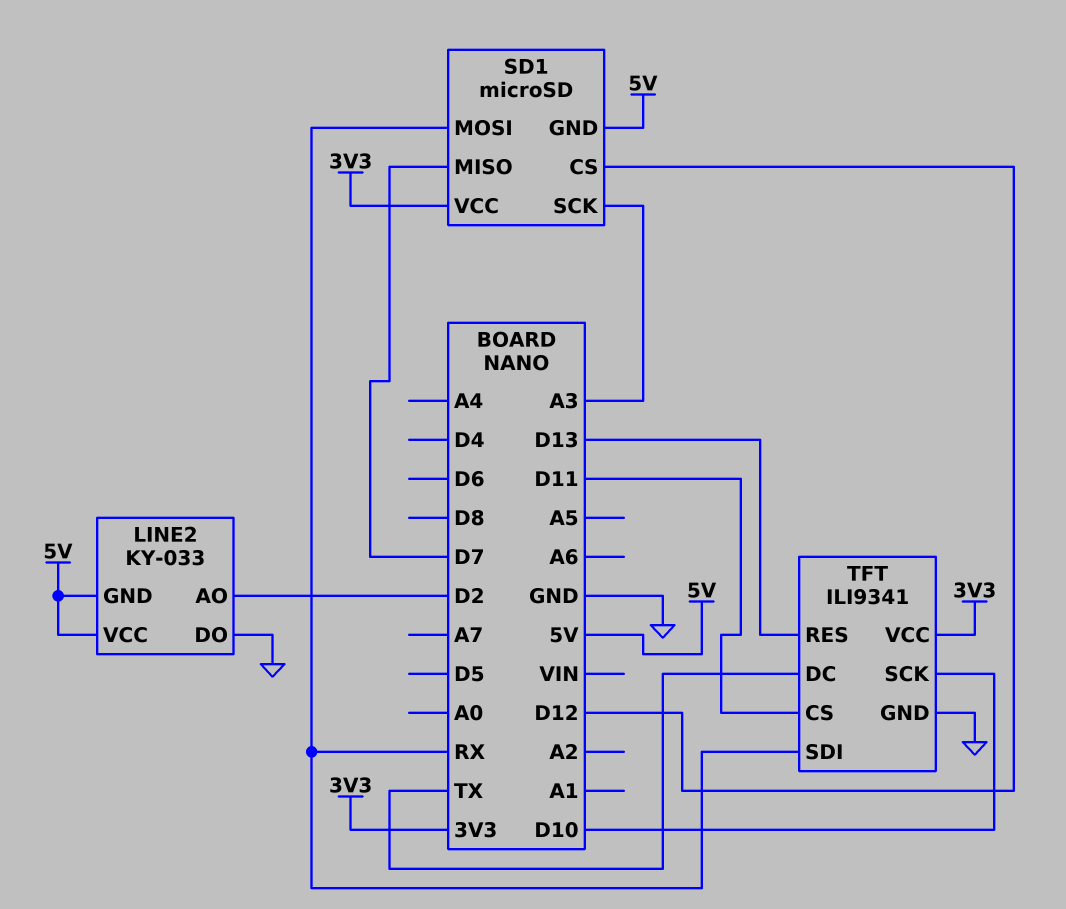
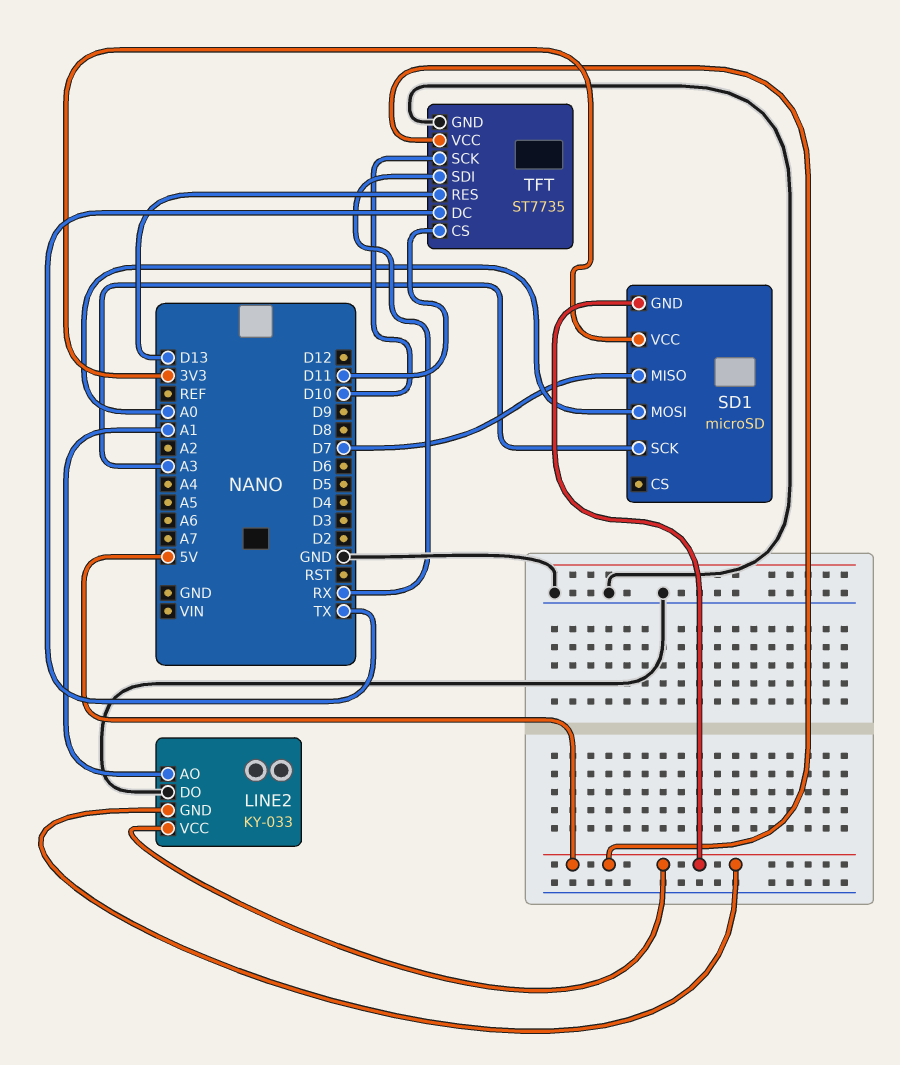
LINE2 pin AO: D2 -> A1
SD1 pin CS: D12 -> none
SD1 pin MOSI: RX -> A0
TFT: ILI9341 -> ST7735
TFT pin VCC: 3V3 -> 5V

